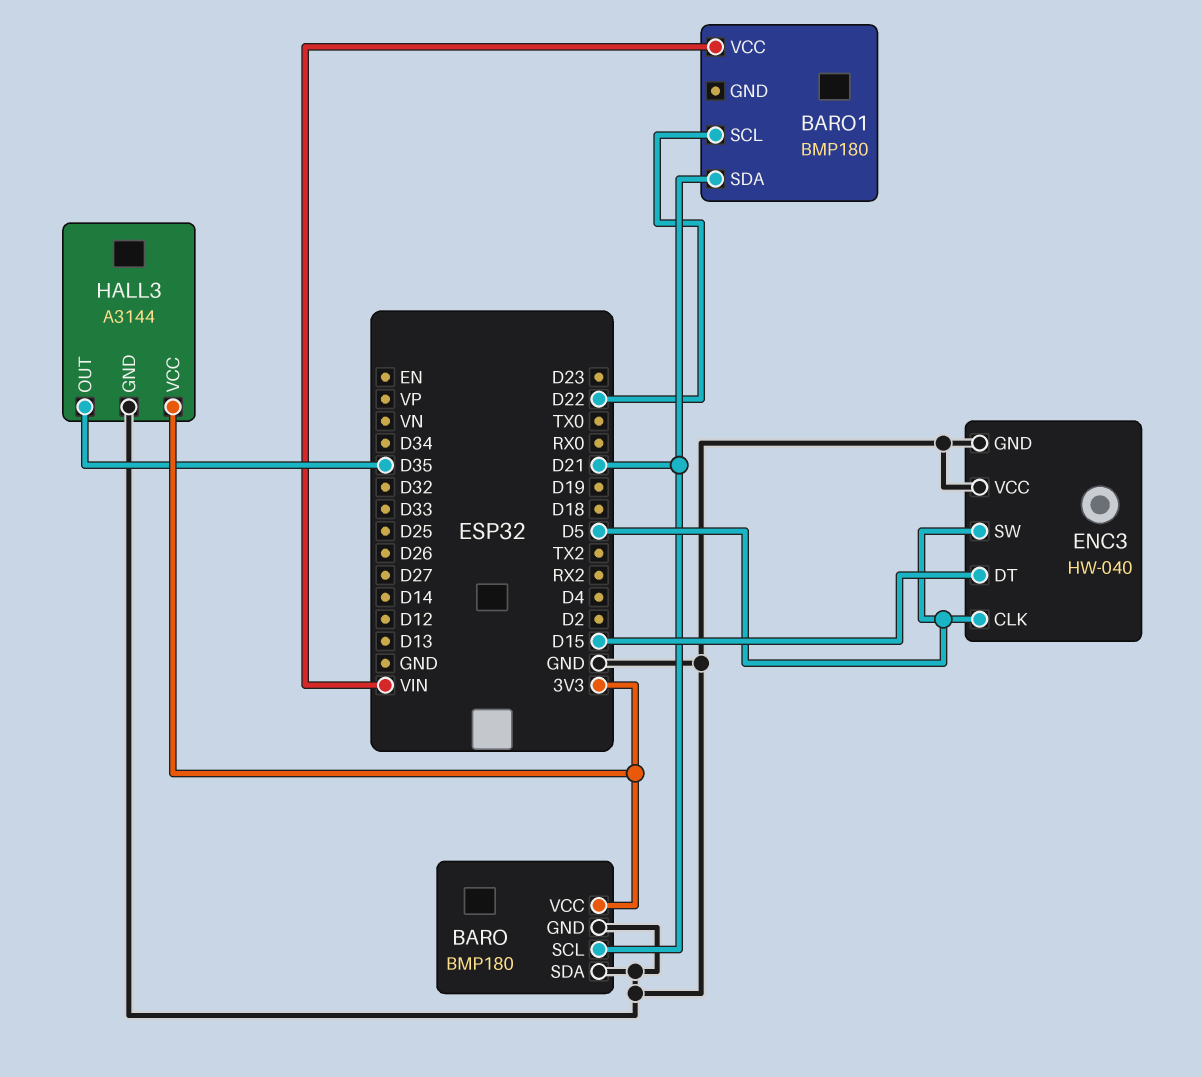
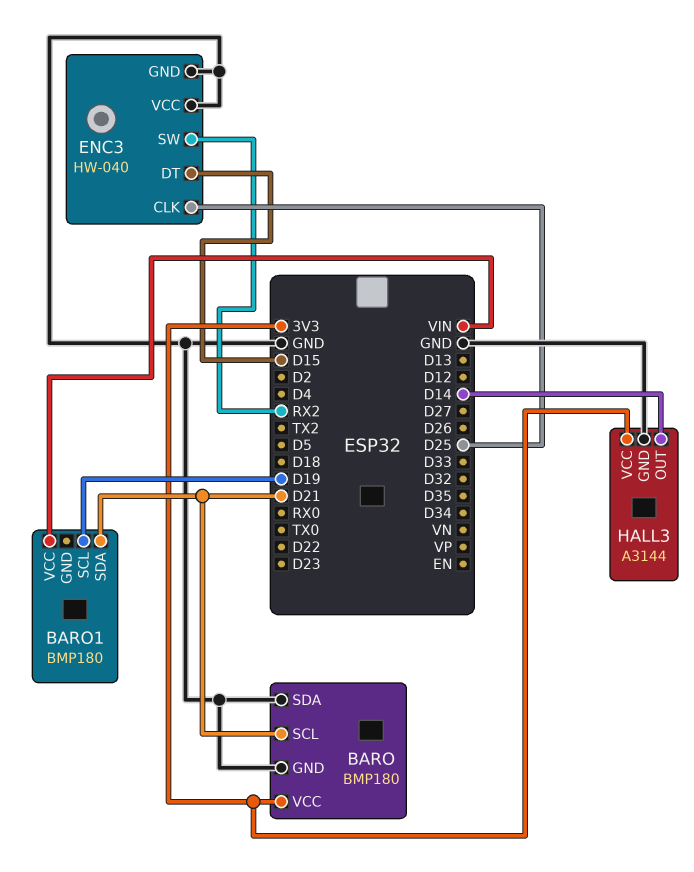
BARO1 pin SCL: D22 -> D19
ENC3 pin CLK: D5 -> D25
ENC3 pin SW: D5 -> RX2
HALL3 pin OUT: D35 -> D14

